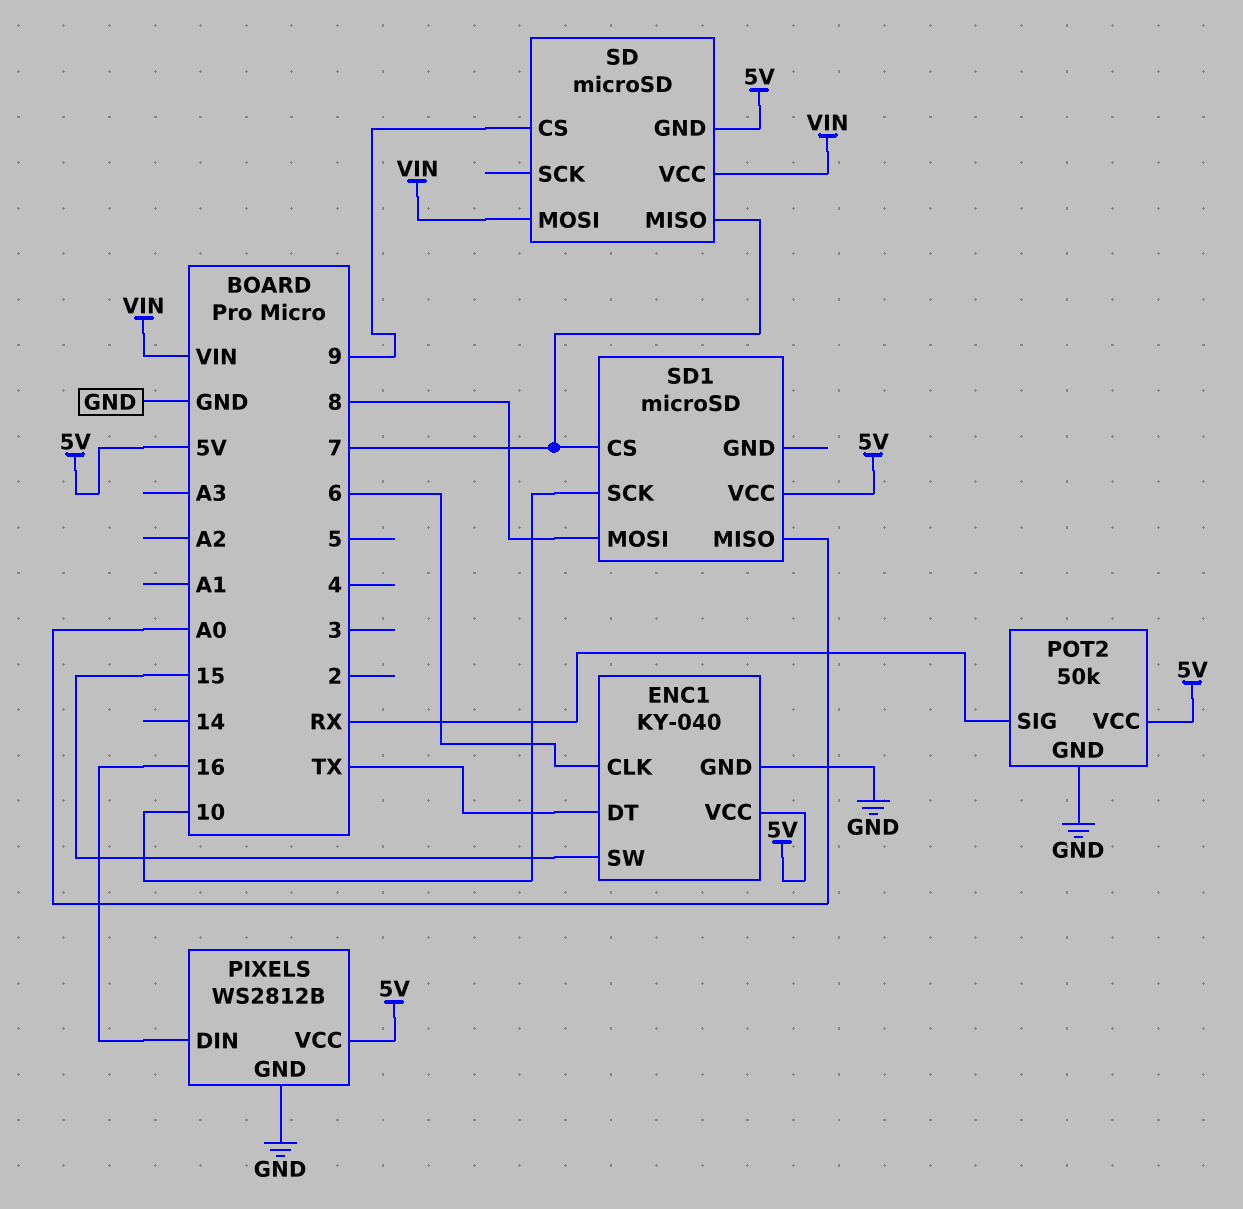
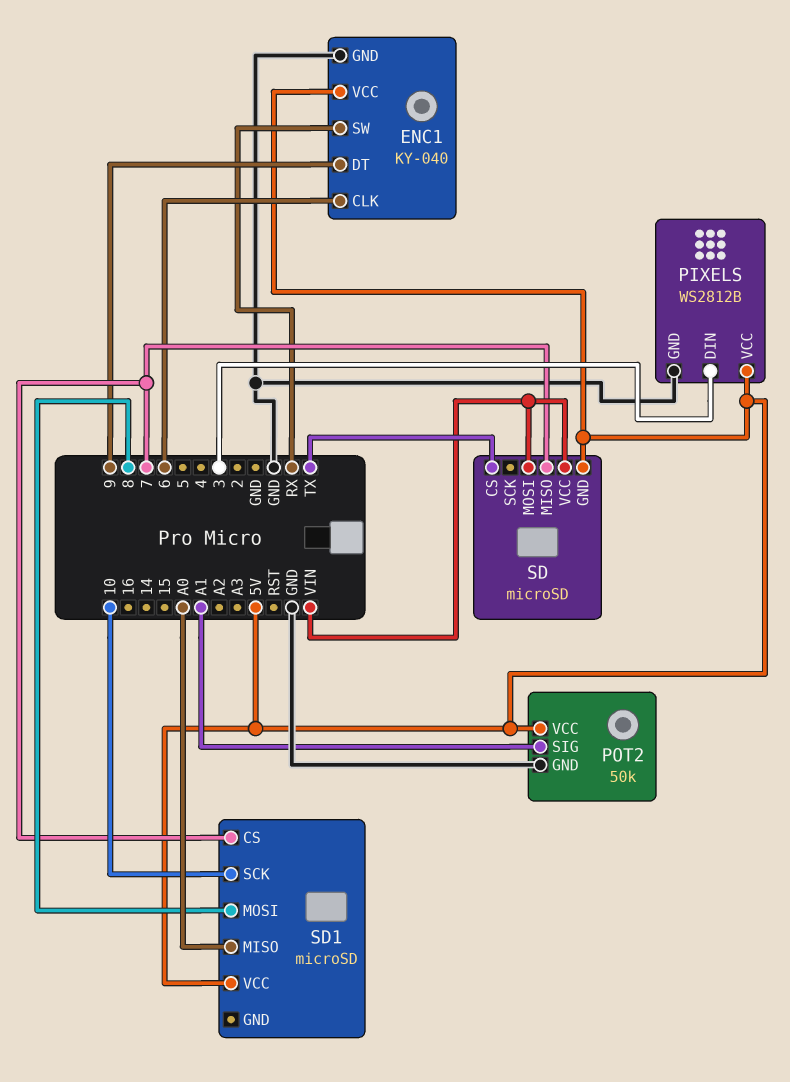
ENC1 pin DT: TX -> 9
ENC1 pin SW: 15 -> RX
PIXELS pin DIN: 16 -> 3
POT2 pin SIG: RX -> A1
SD pin CS: 9 -> TX

